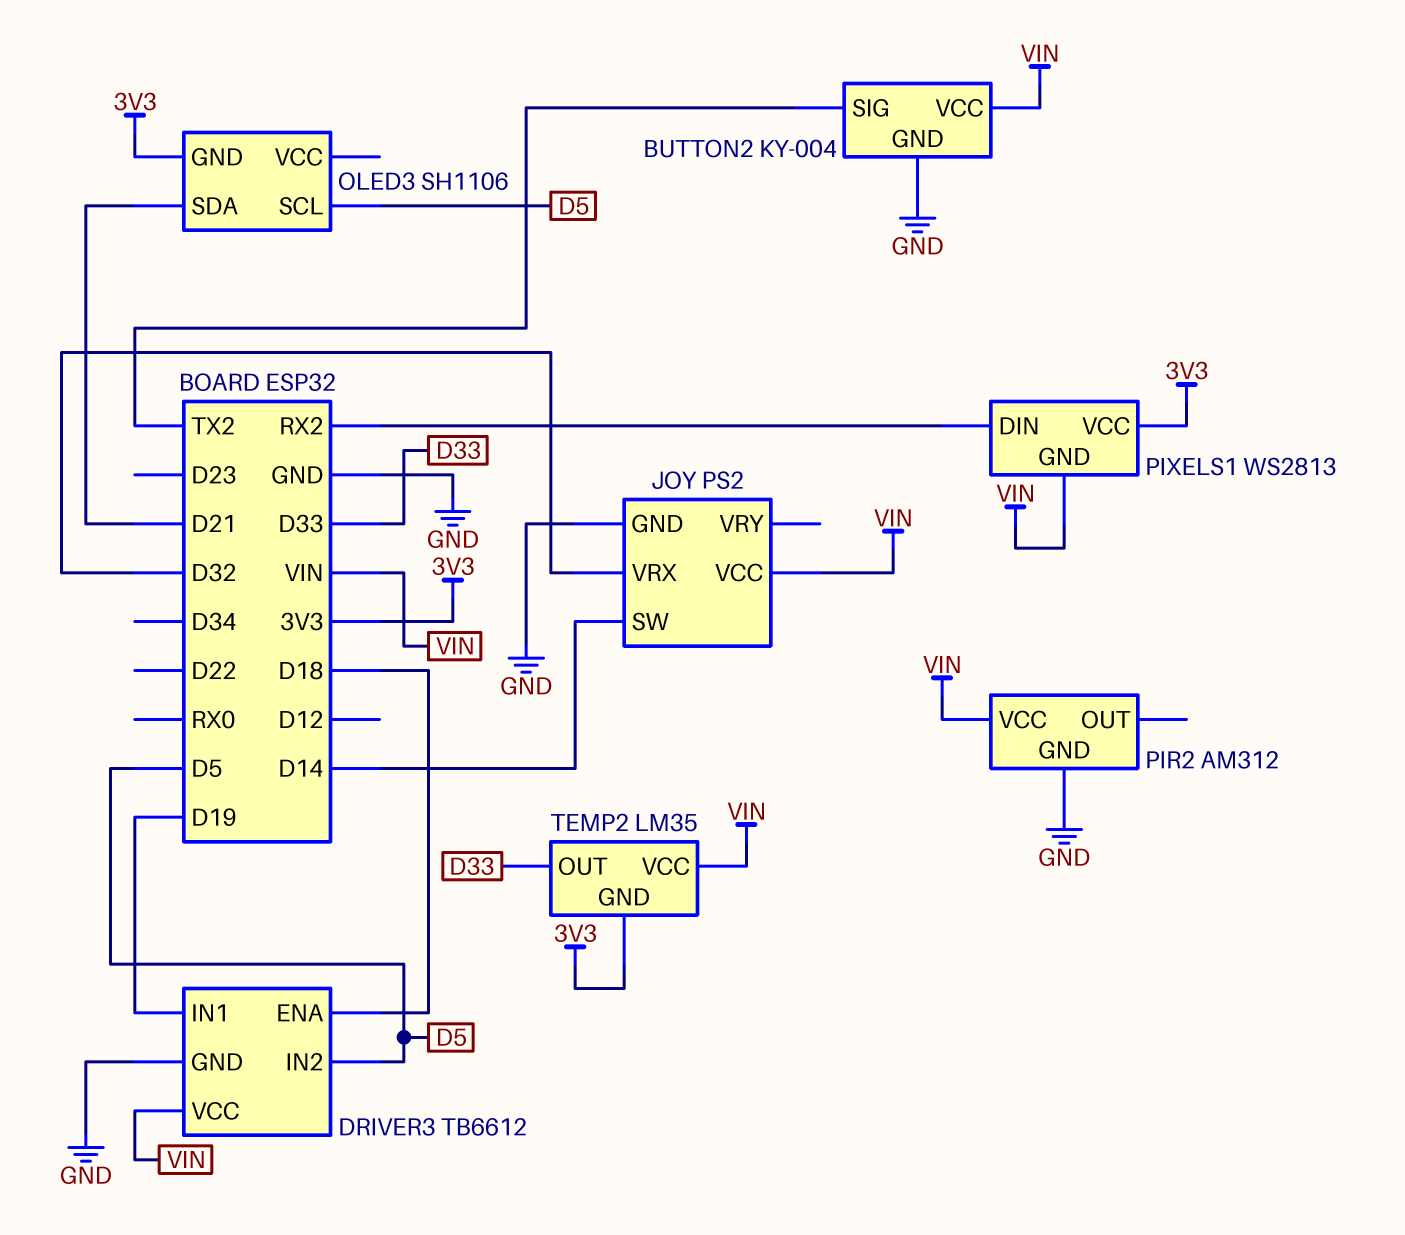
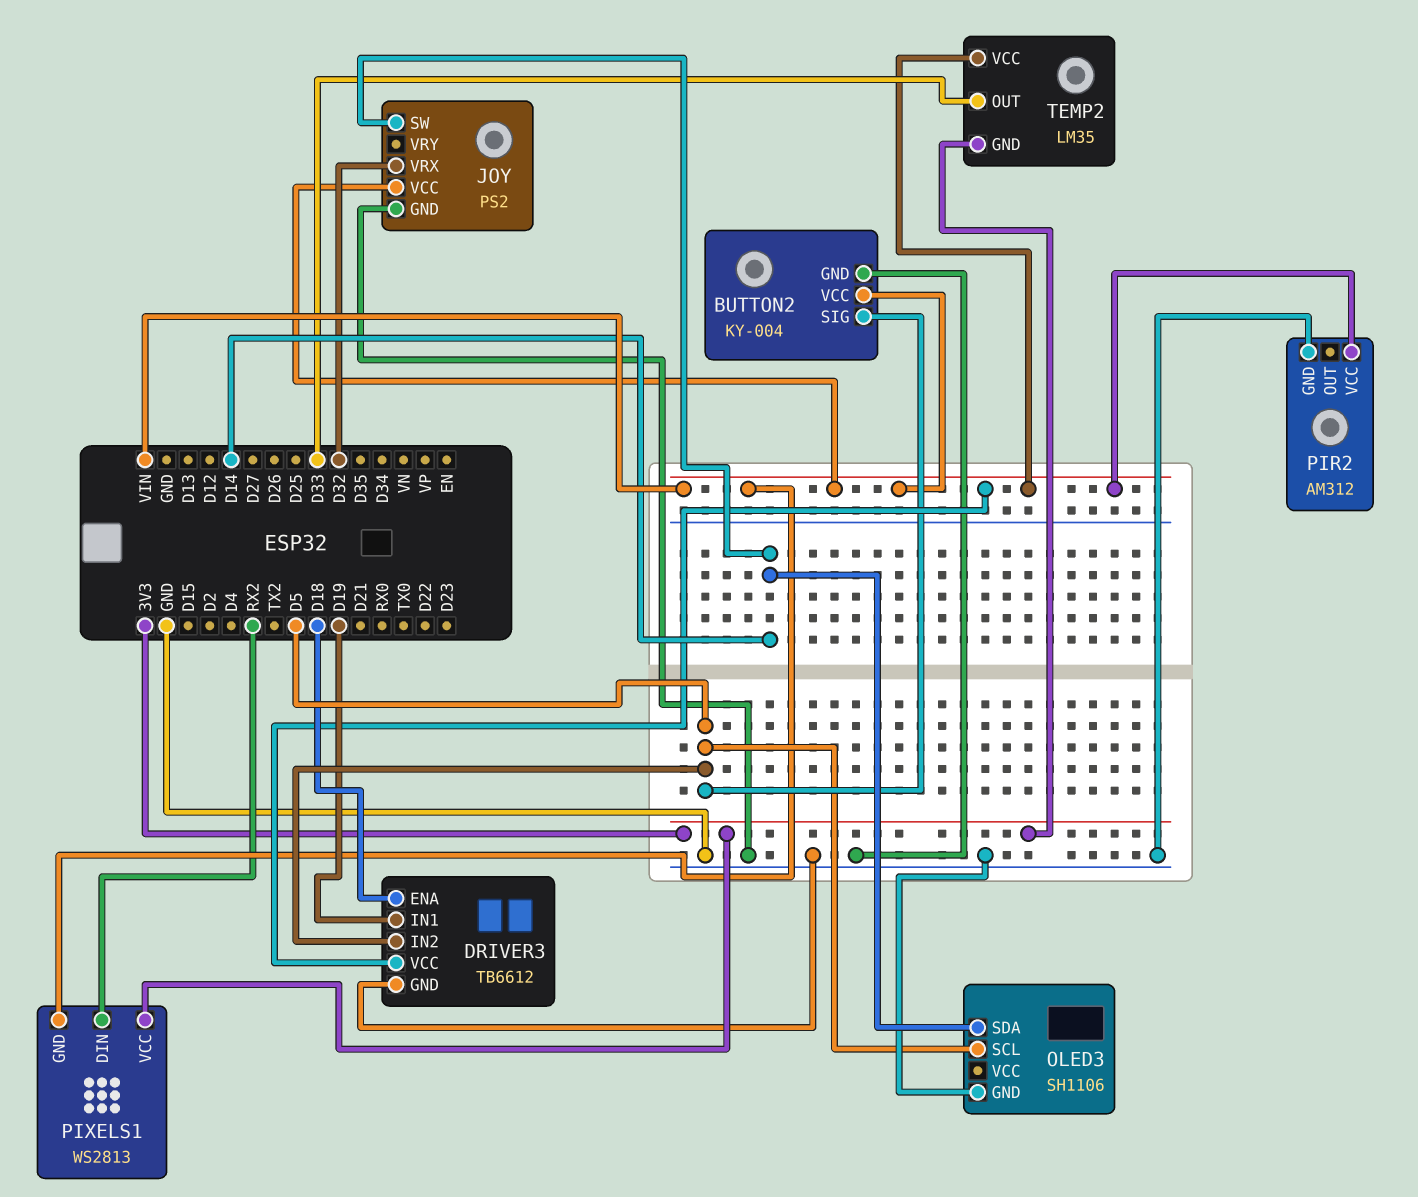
BUTTON2 pin SIG: TX2 -> D5
OLED3 pin GND: 3V3 -> GND
OLED3 pin SDA: D21 -> D14

